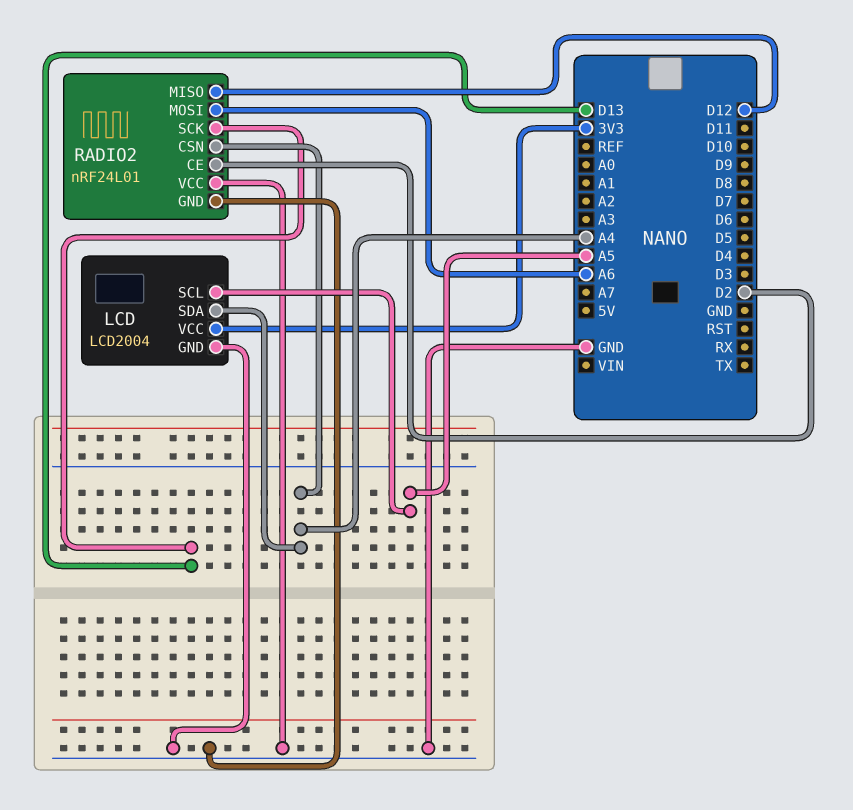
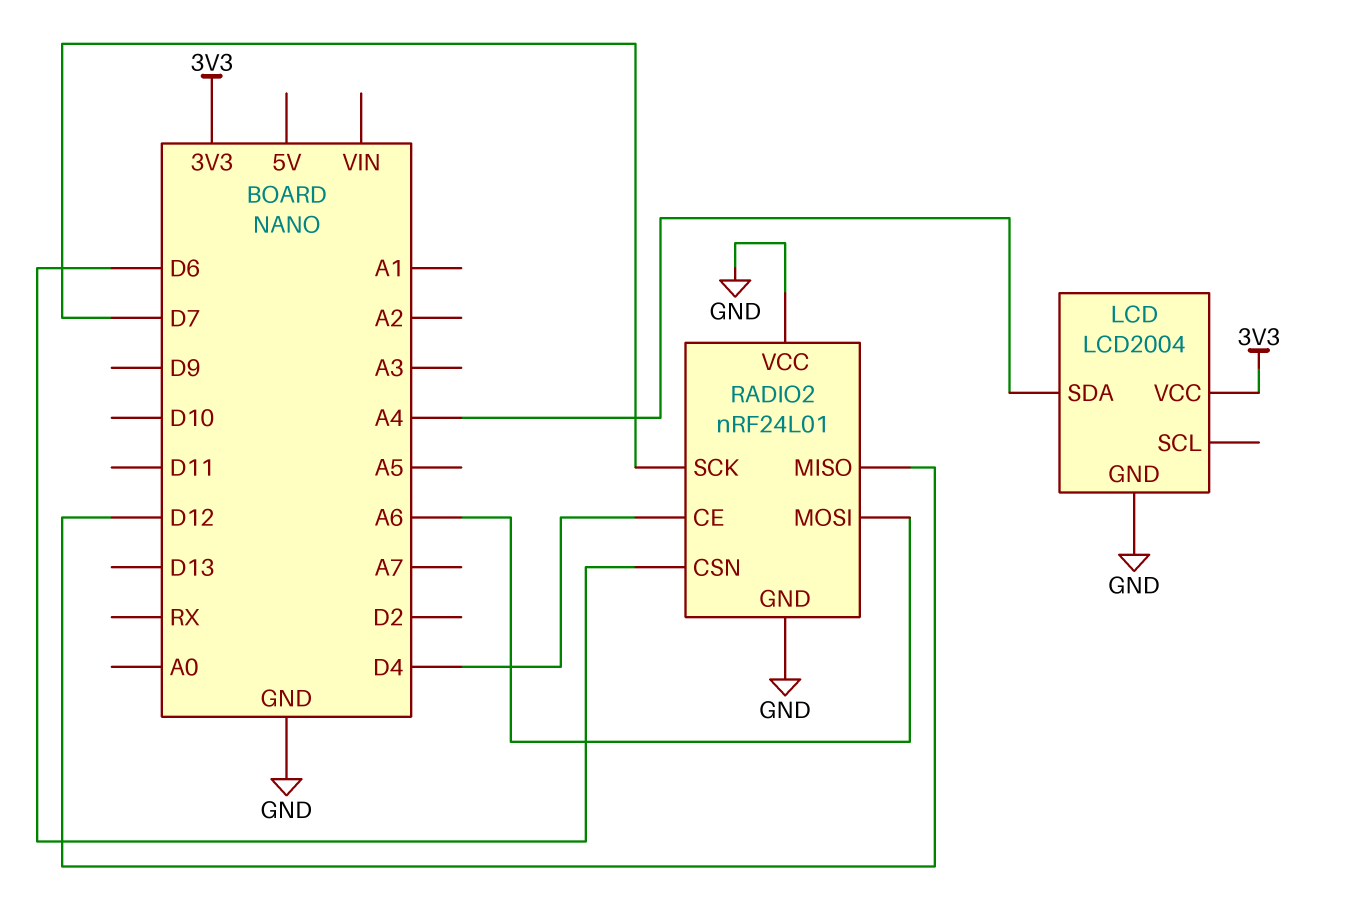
LCD pin SCL: A5 -> none
RADIO2 pin CE: D2 -> D4
RADIO2 pin CSN: A4 -> D6
RADIO2 pin SCK: D13 -> D7

